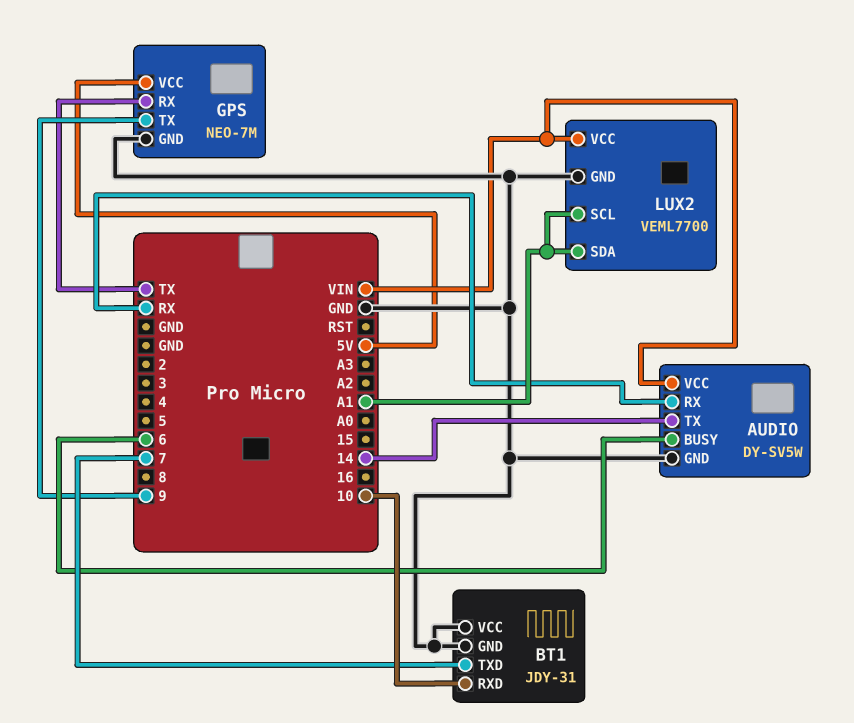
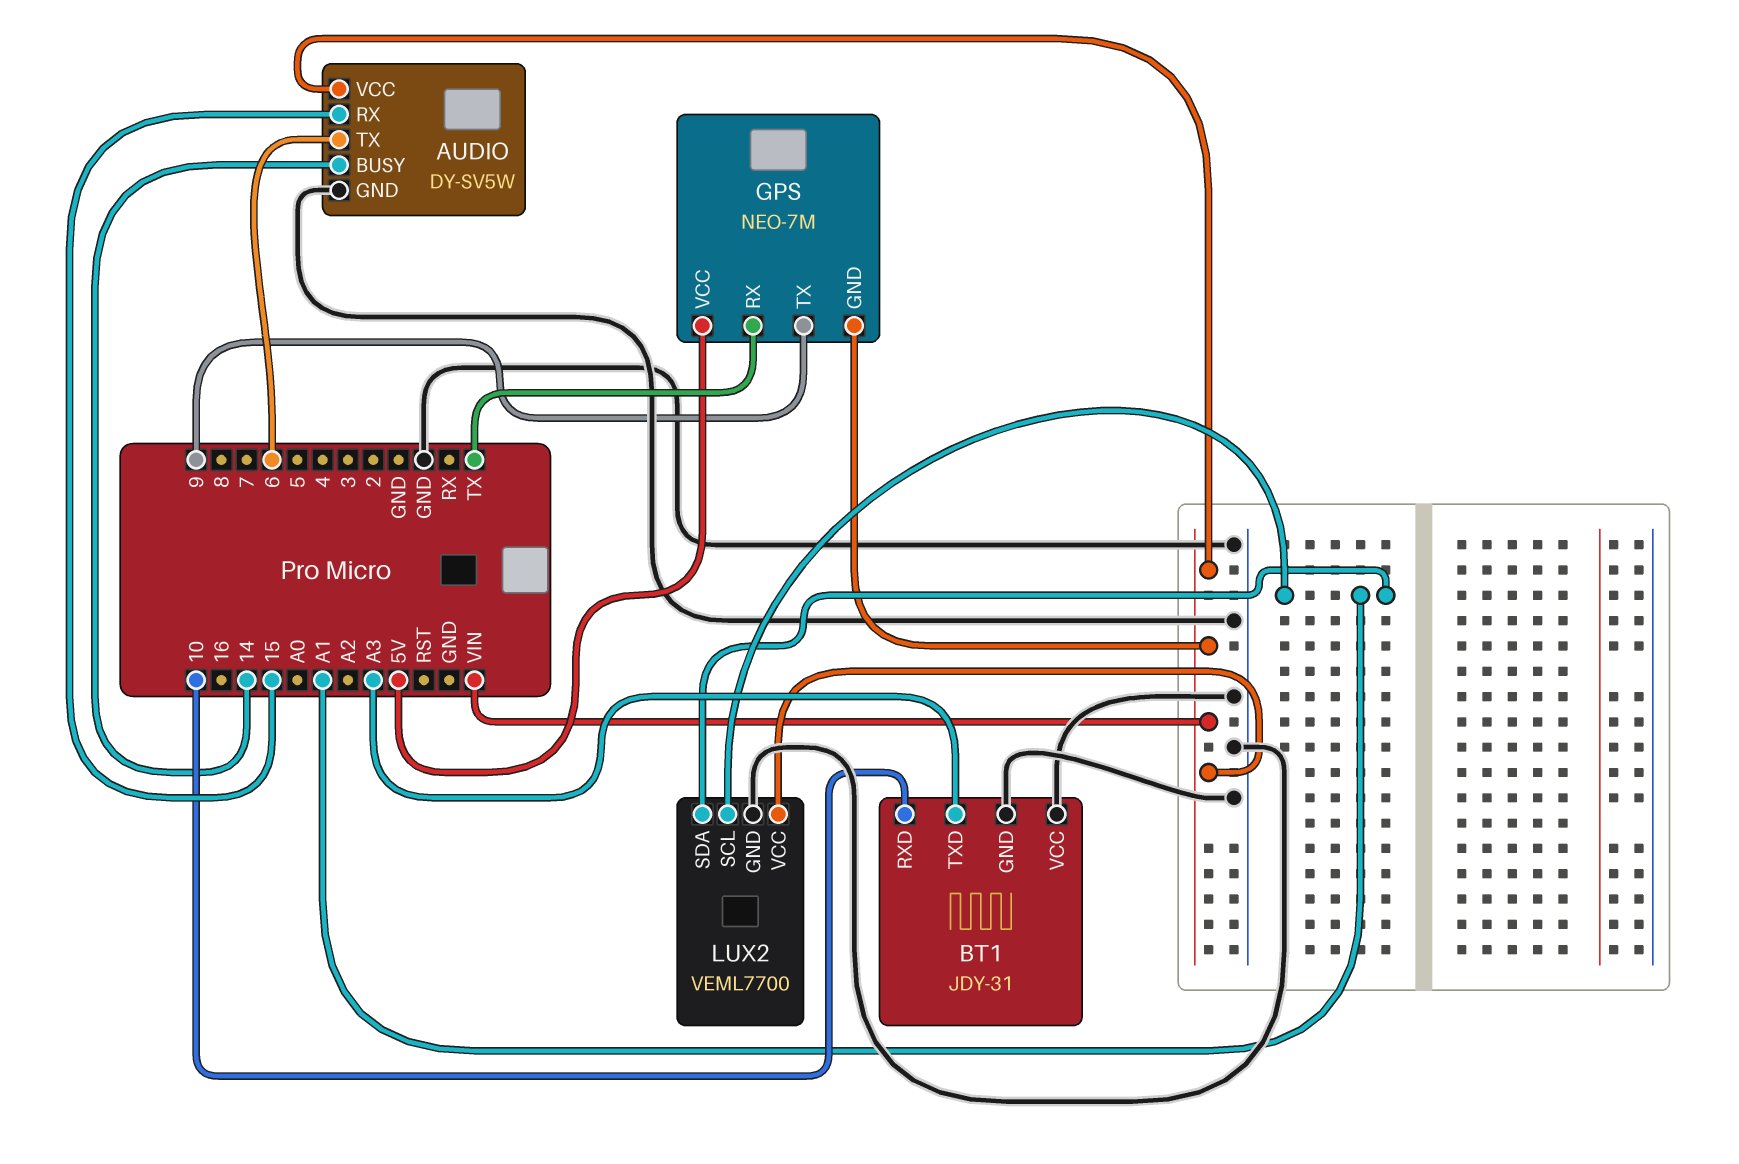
AUDIO pin BUSY: 6 -> 14
AUDIO pin RX: RX -> 15
AUDIO pin TX: 14 -> 6
BT1 pin TXD: 7 -> A3
GPS pin GND: GND -> VIN

